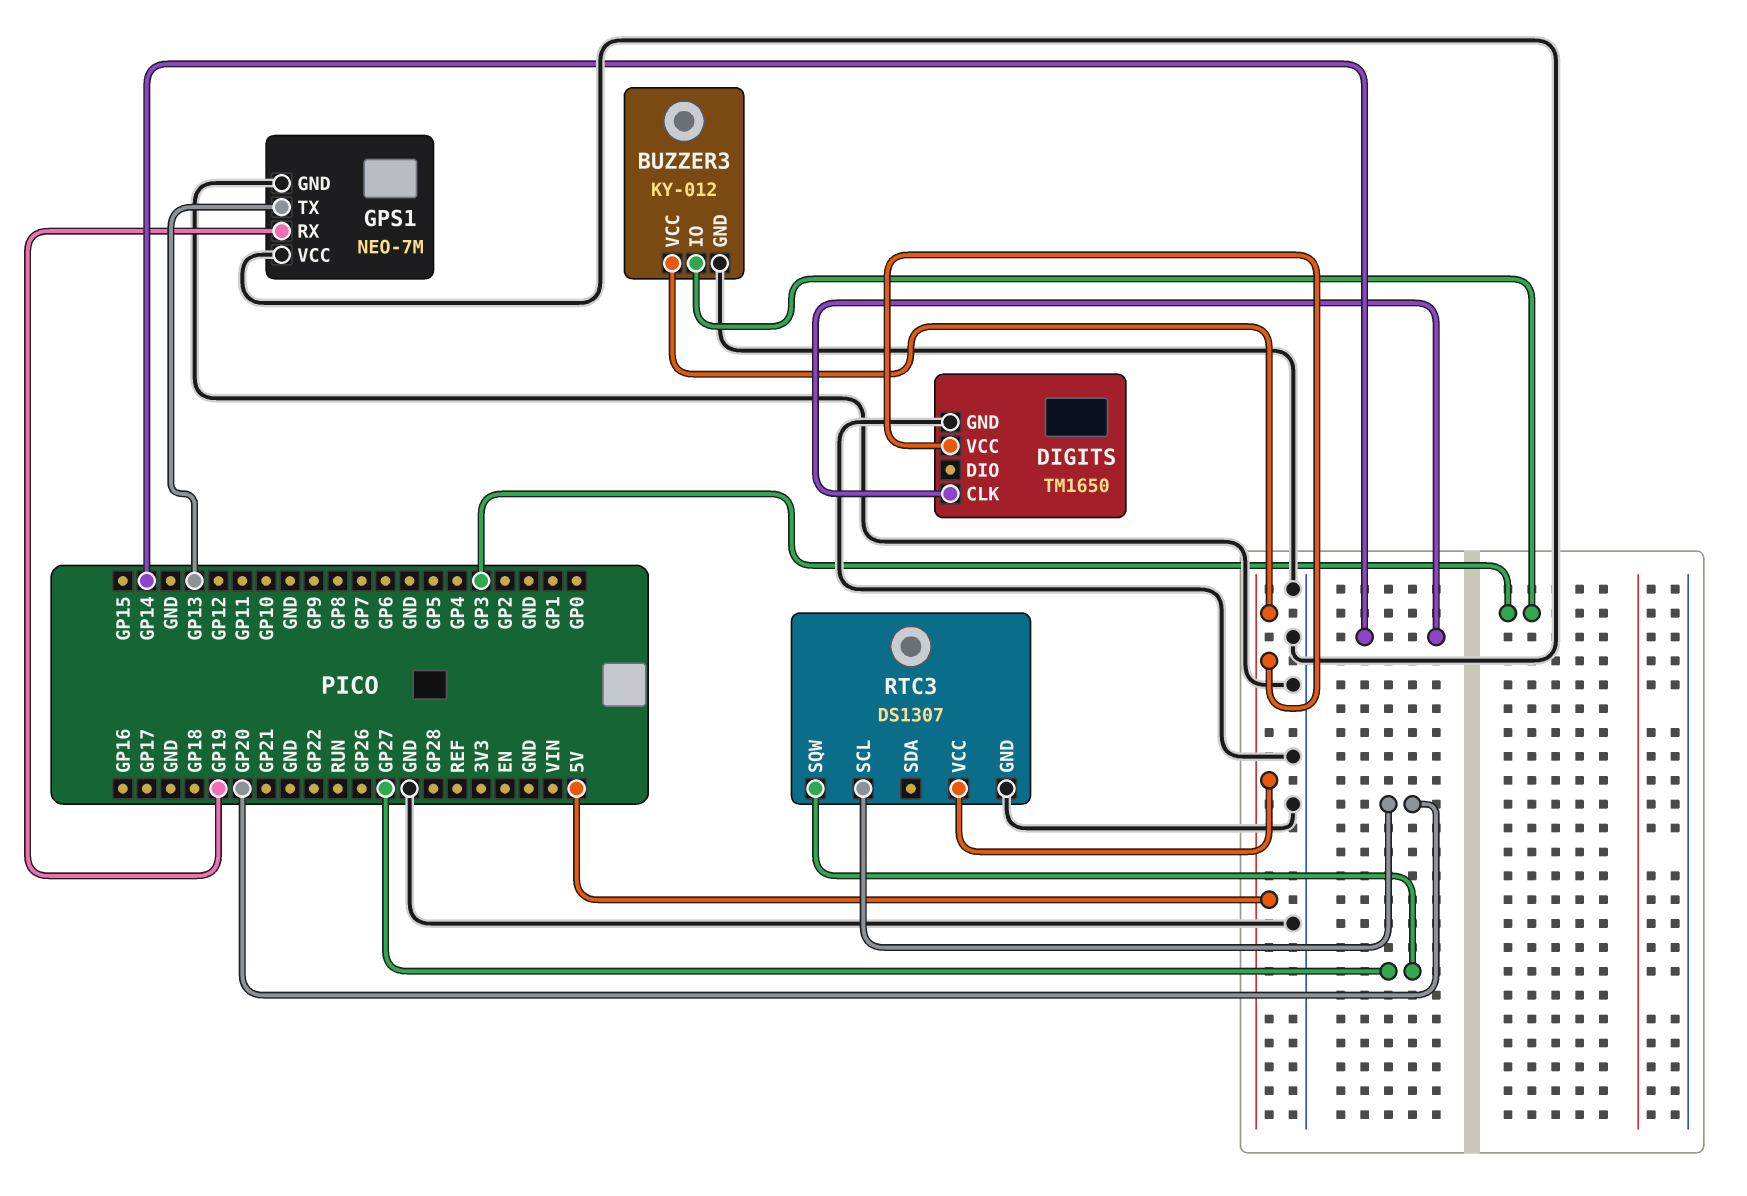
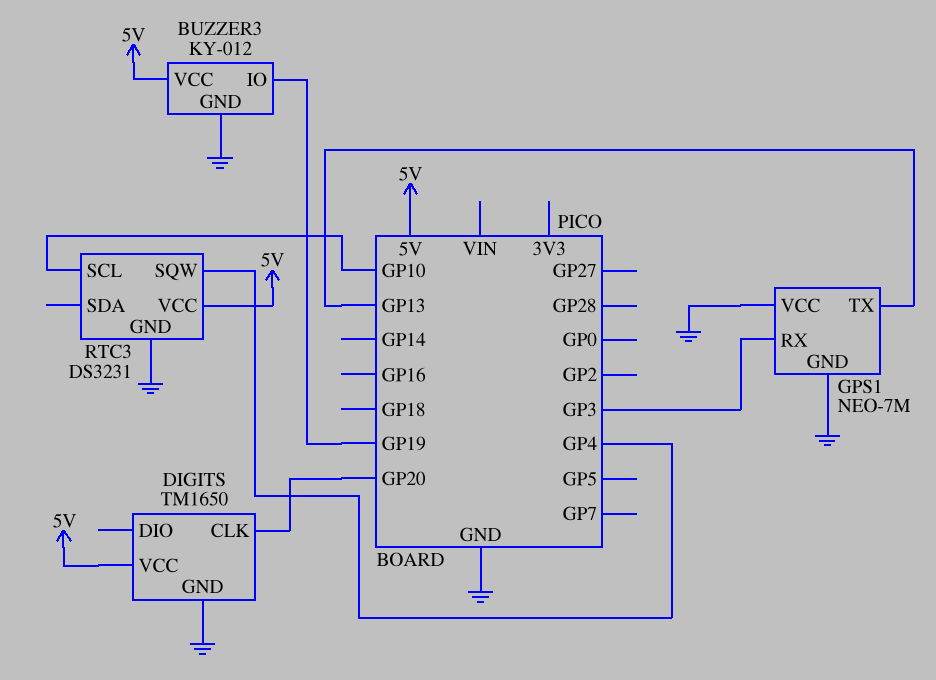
BUZZER3 pin IO: GP3 -> GP19
DIGITS pin CLK: GP14 -> GP20
GPS1 pin RX: GP19 -> GP3
RTC3: DS1307 -> DS3231
RTC3 pin SCL: GP20 -> GP10
RTC3 pin SQW: GP27 -> GP4

